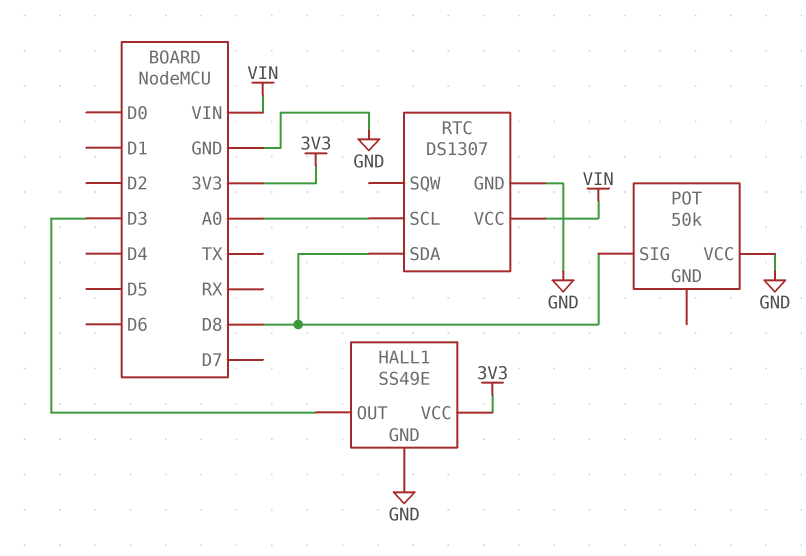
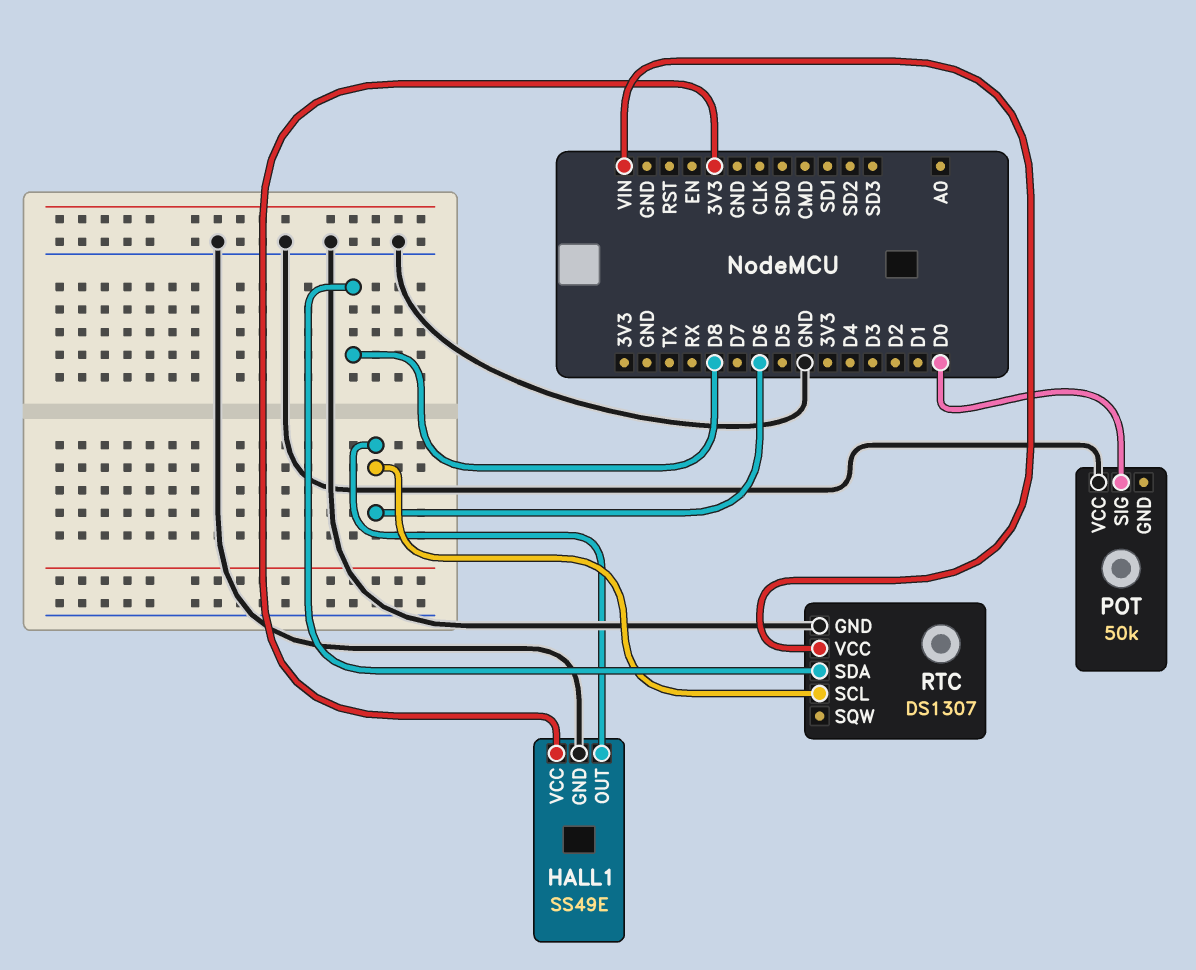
HALL1 pin OUT: D3 -> D6
POT pin SIG: D8 -> D0
RTC pin SCL: A0 -> D6

